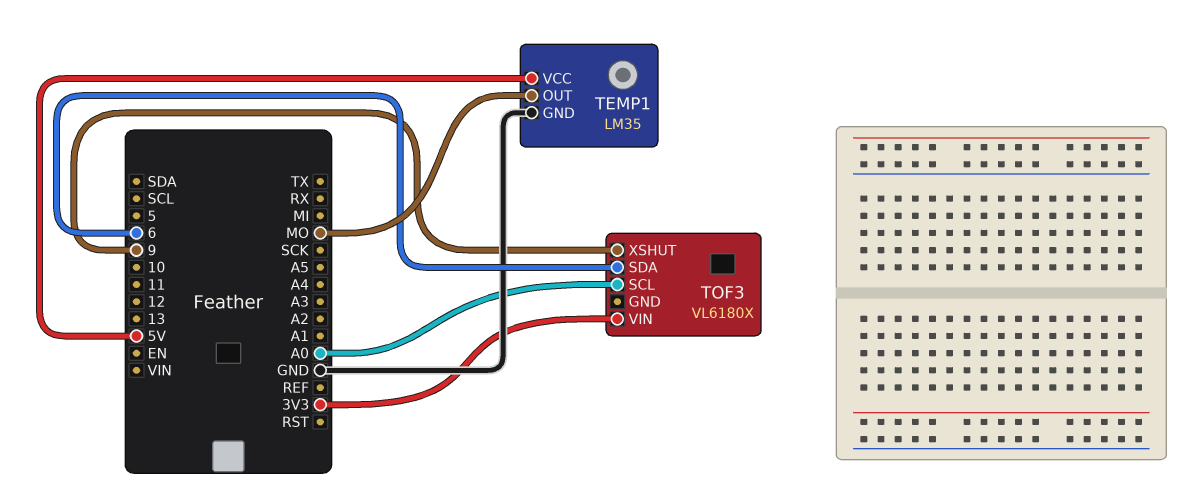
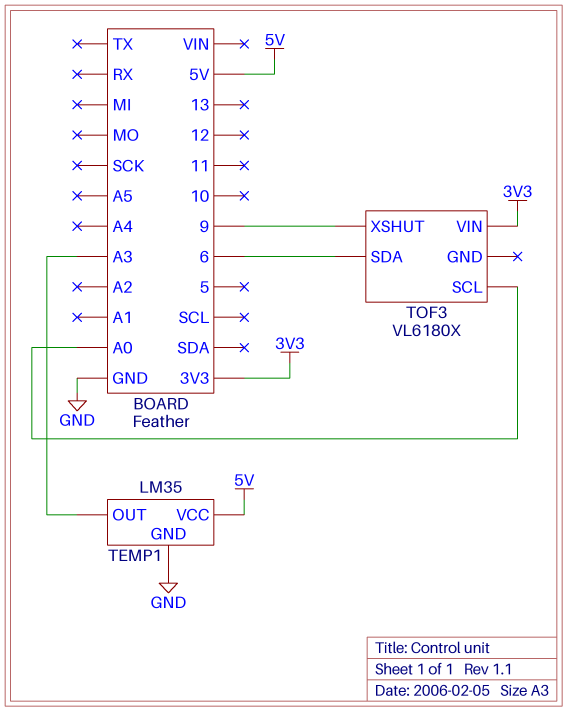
TEMP1 pin OUT: MO -> A3

